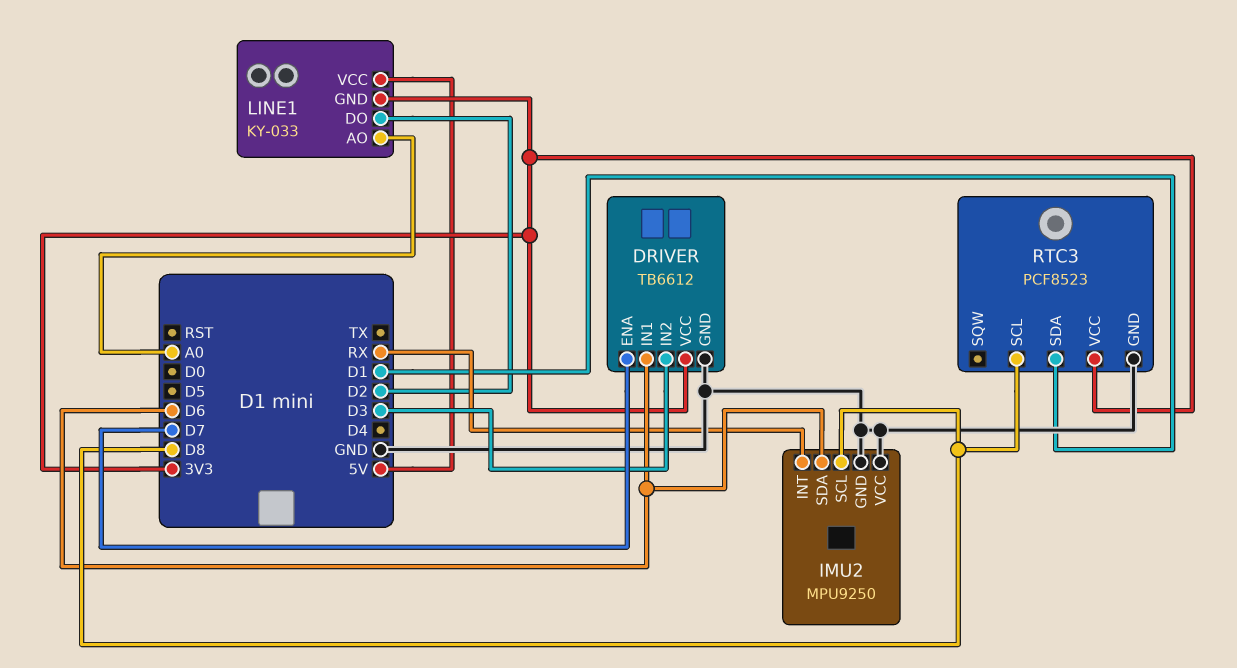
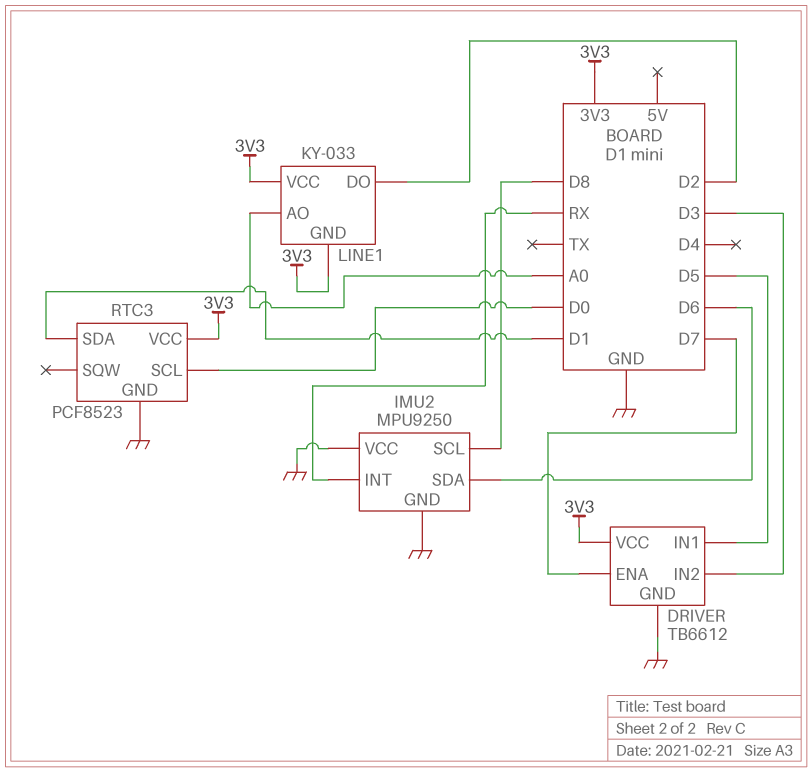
DRIVER pin IN1: D6 -> D5
LINE1 pin VCC: 5V -> 3V3
RTC3 pin SCL: D8 -> D0

